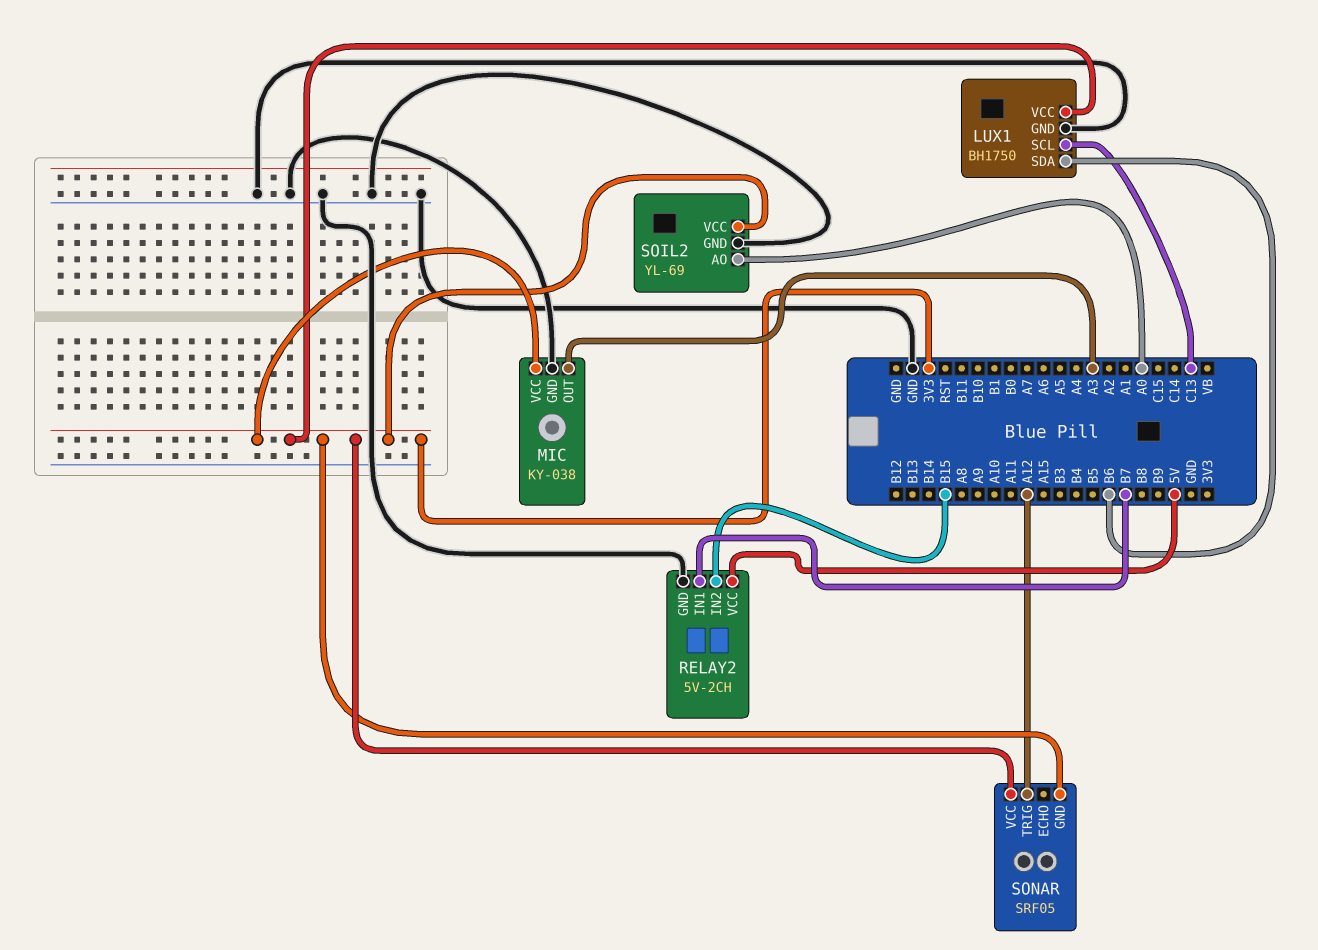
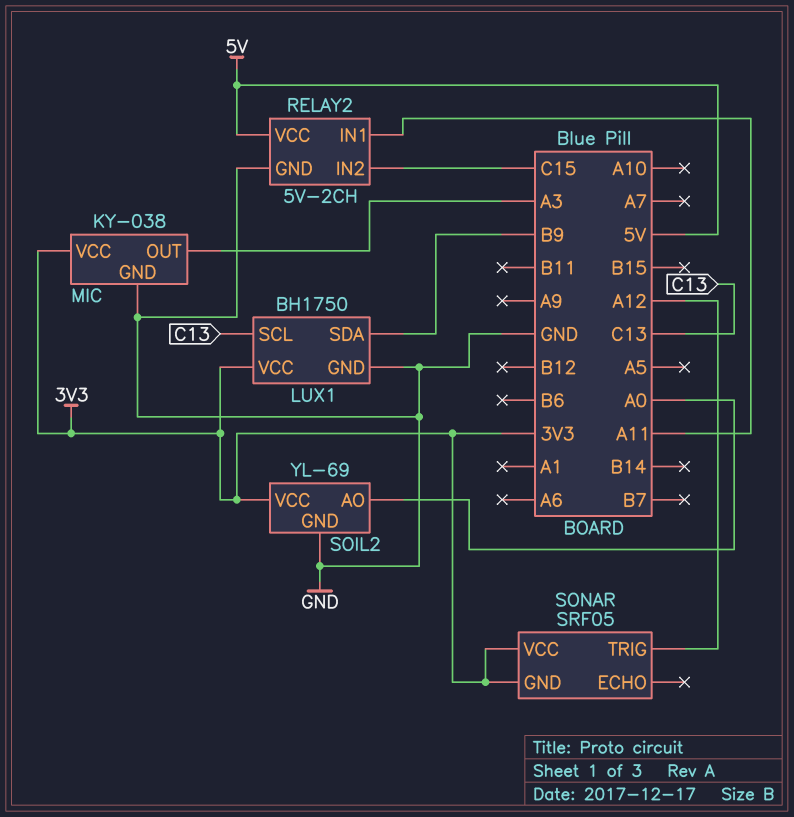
LUX1 pin SDA: B6 -> B9
RELAY2 pin IN1: B7 -> A11
RELAY2 pin IN2: B15 -> C15

